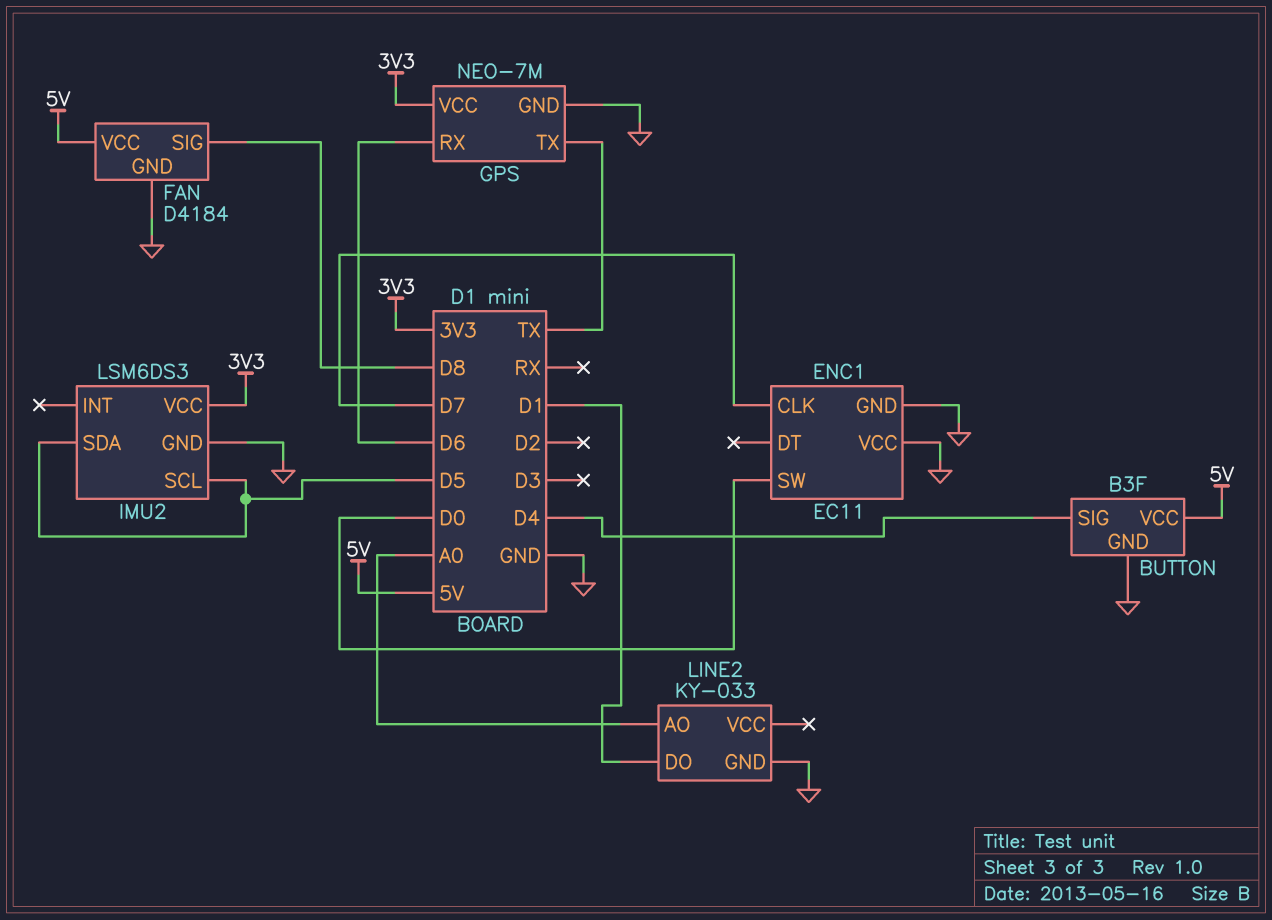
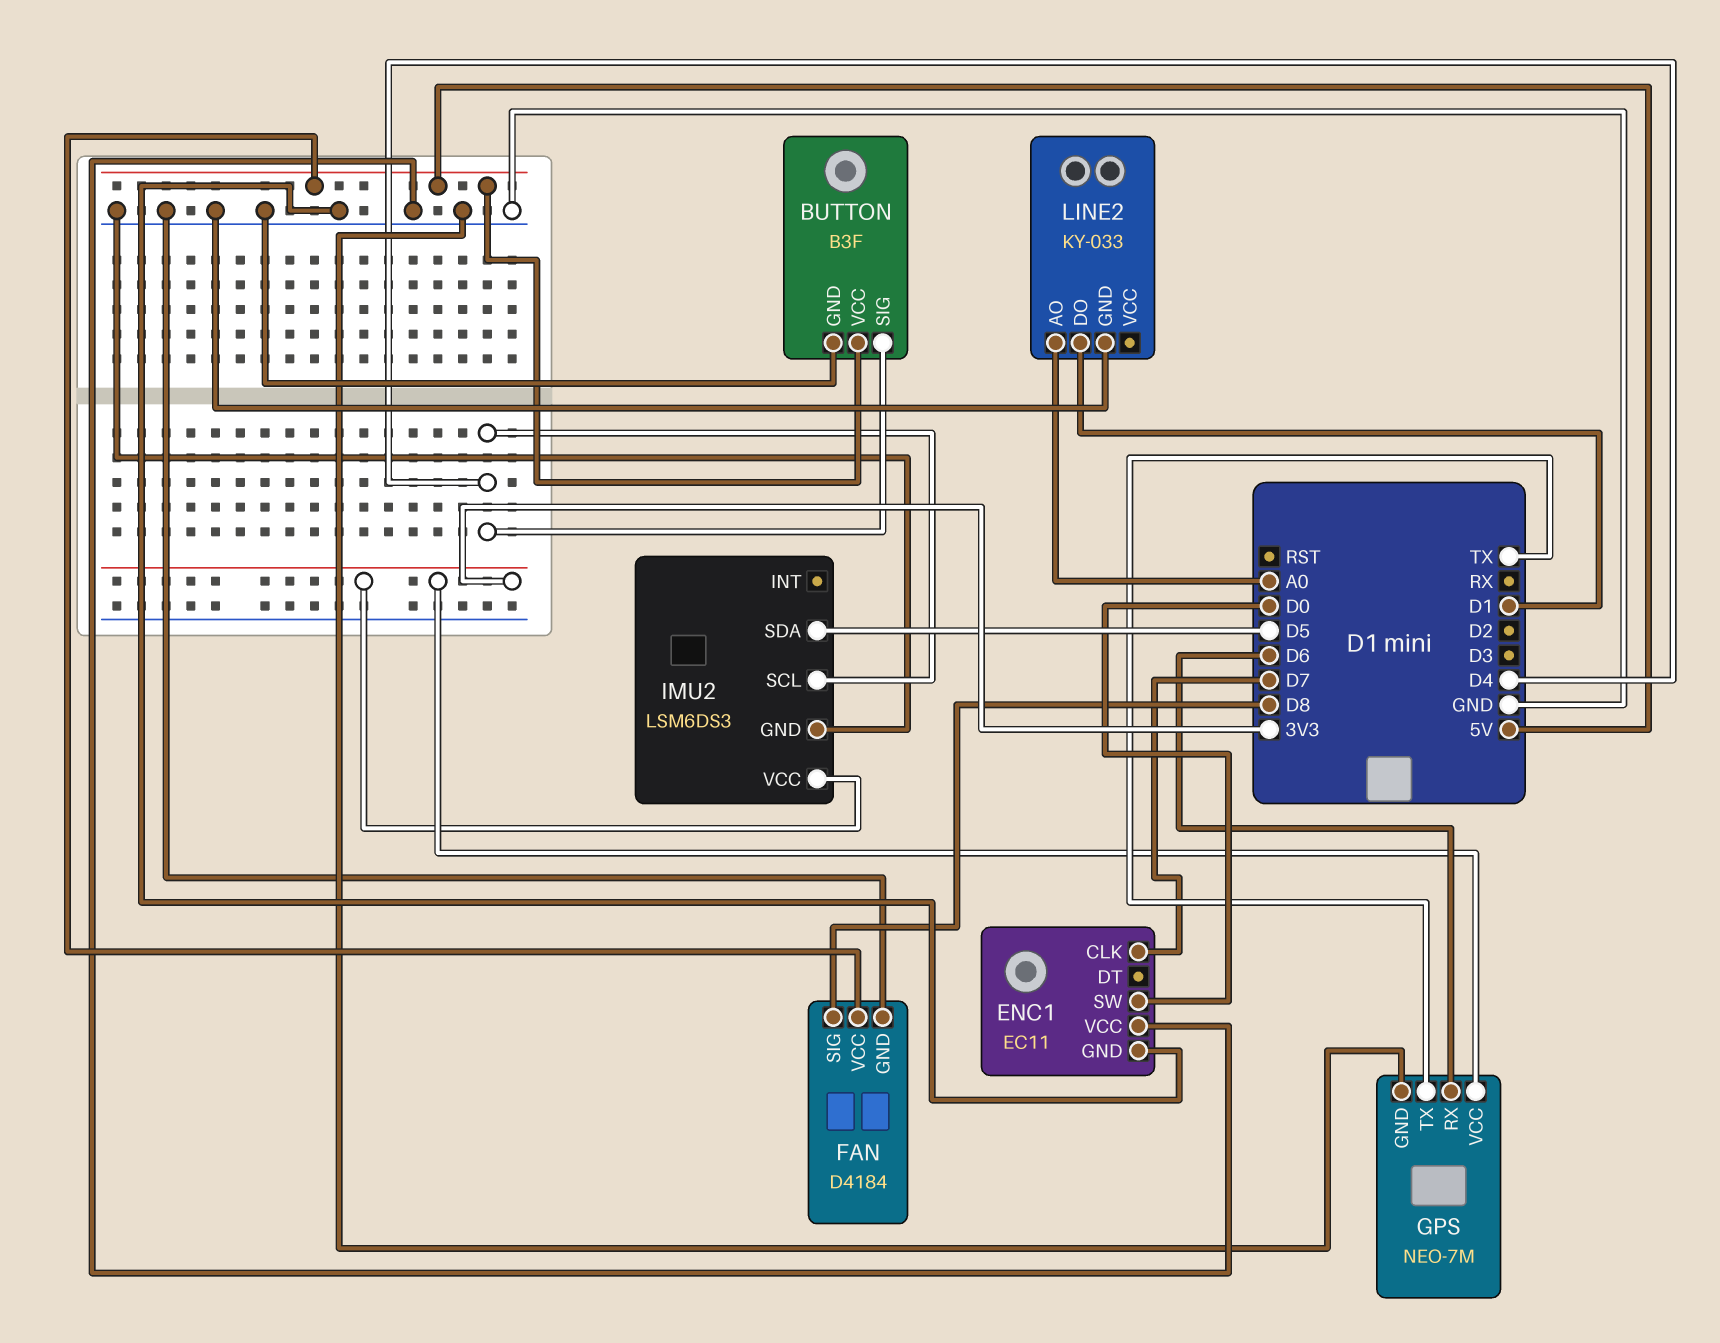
IMU2 pin SCL: D5 -> D4

